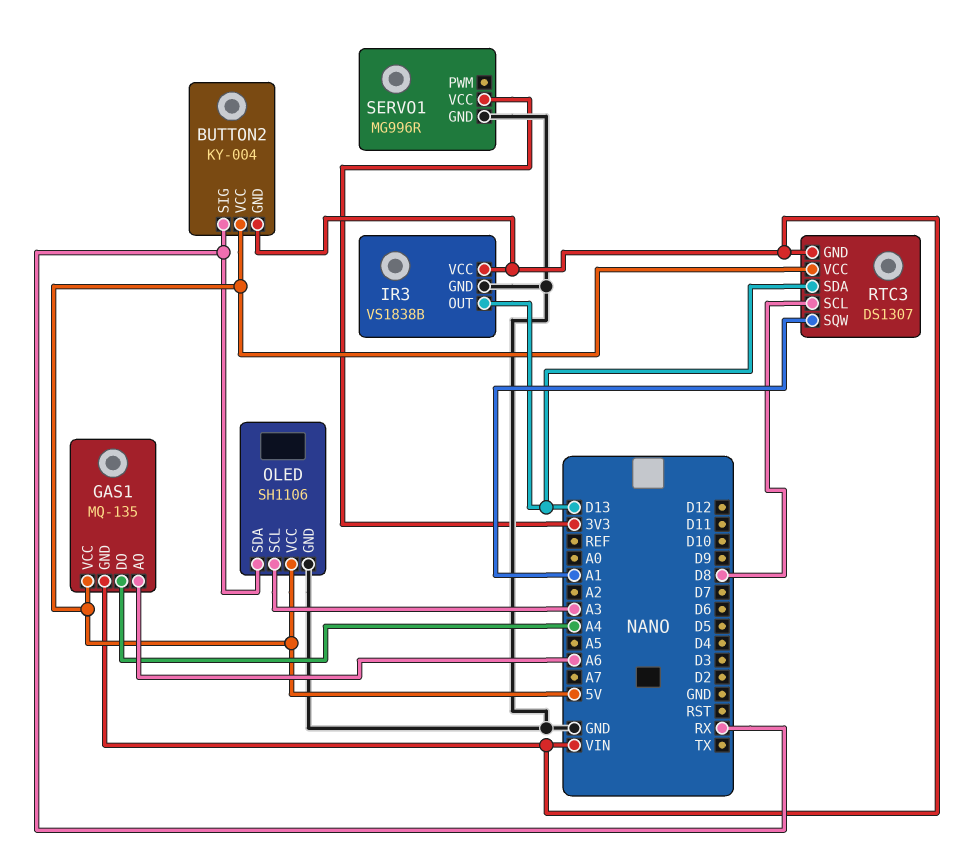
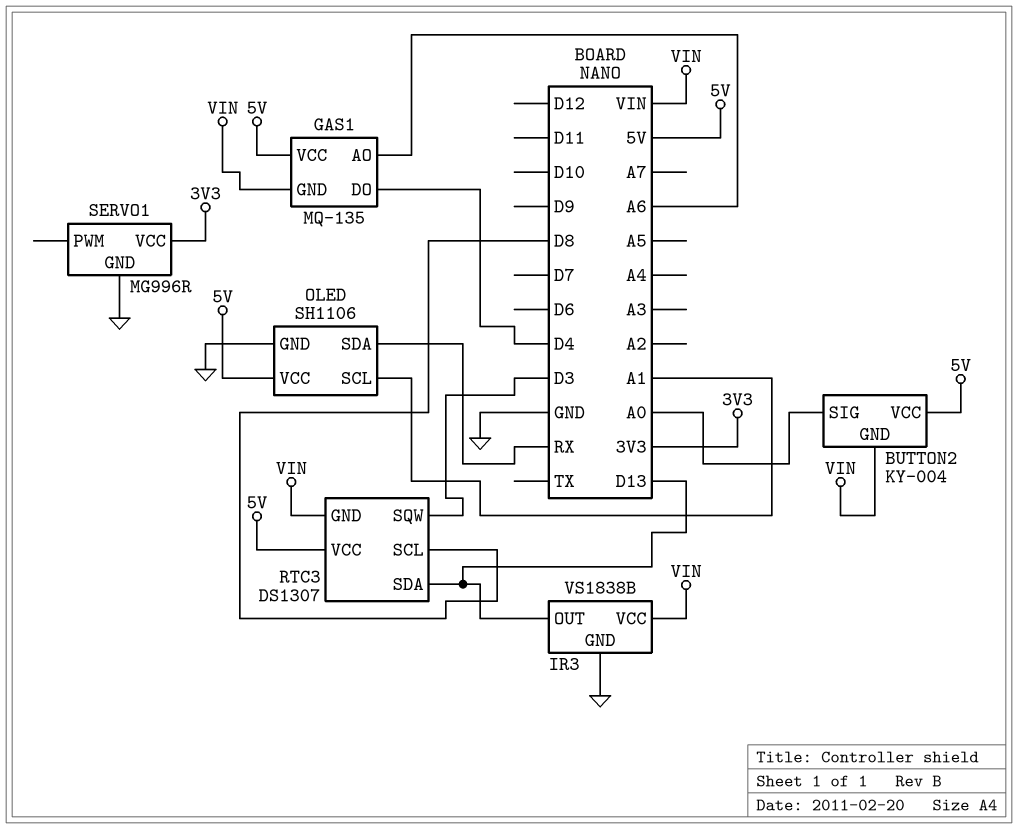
BUTTON2 pin SIG: RX -> A0
GAS1 pin DO: A4 -> D4
OLED pin SCL: A3 -> A1
RTC3 pin SQW: A1 -> D3

